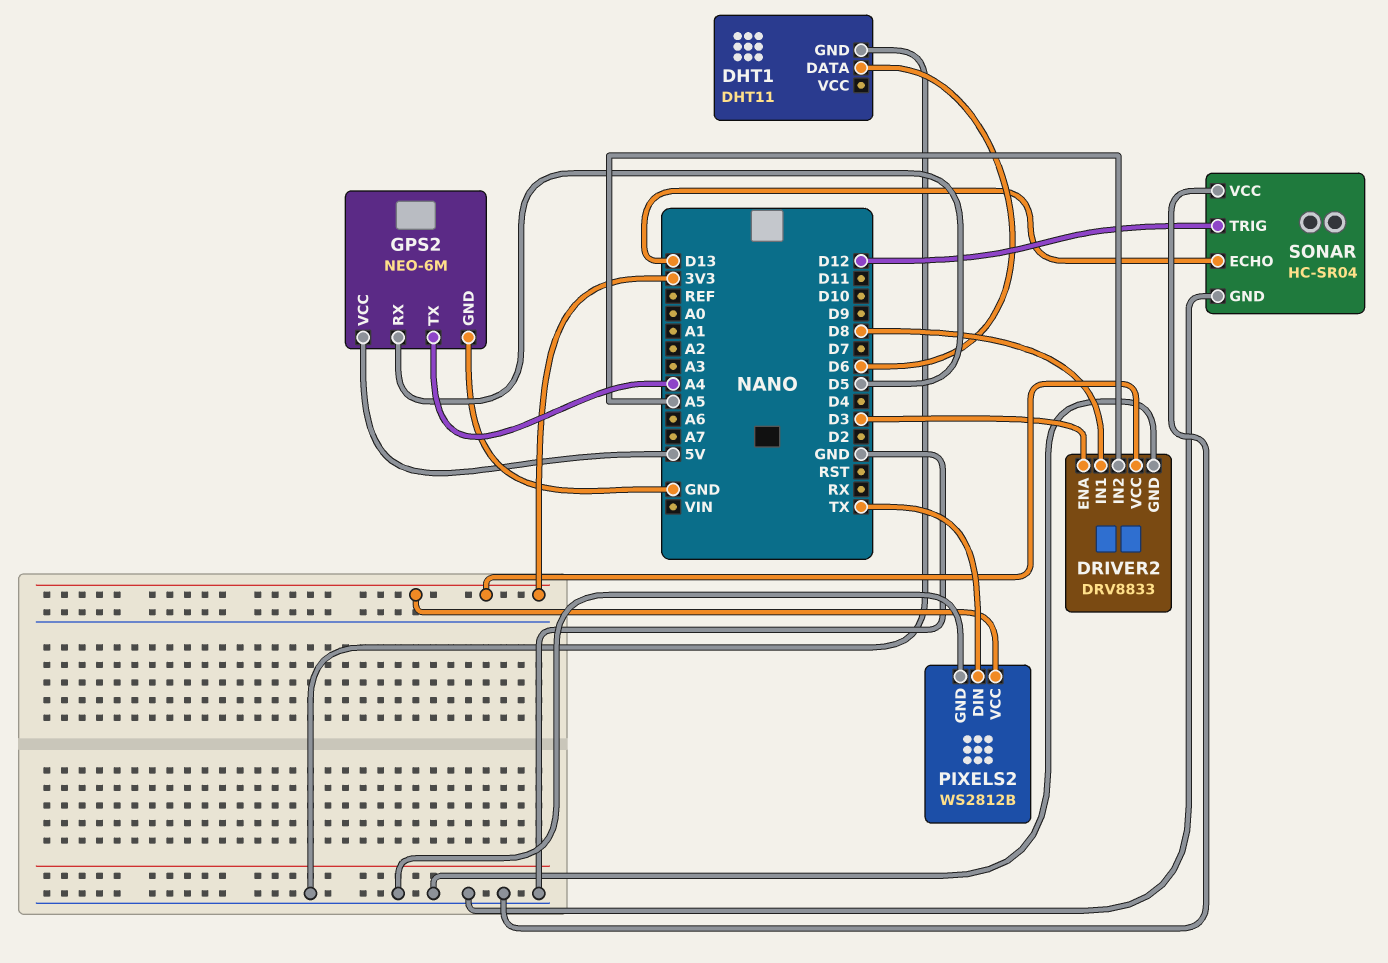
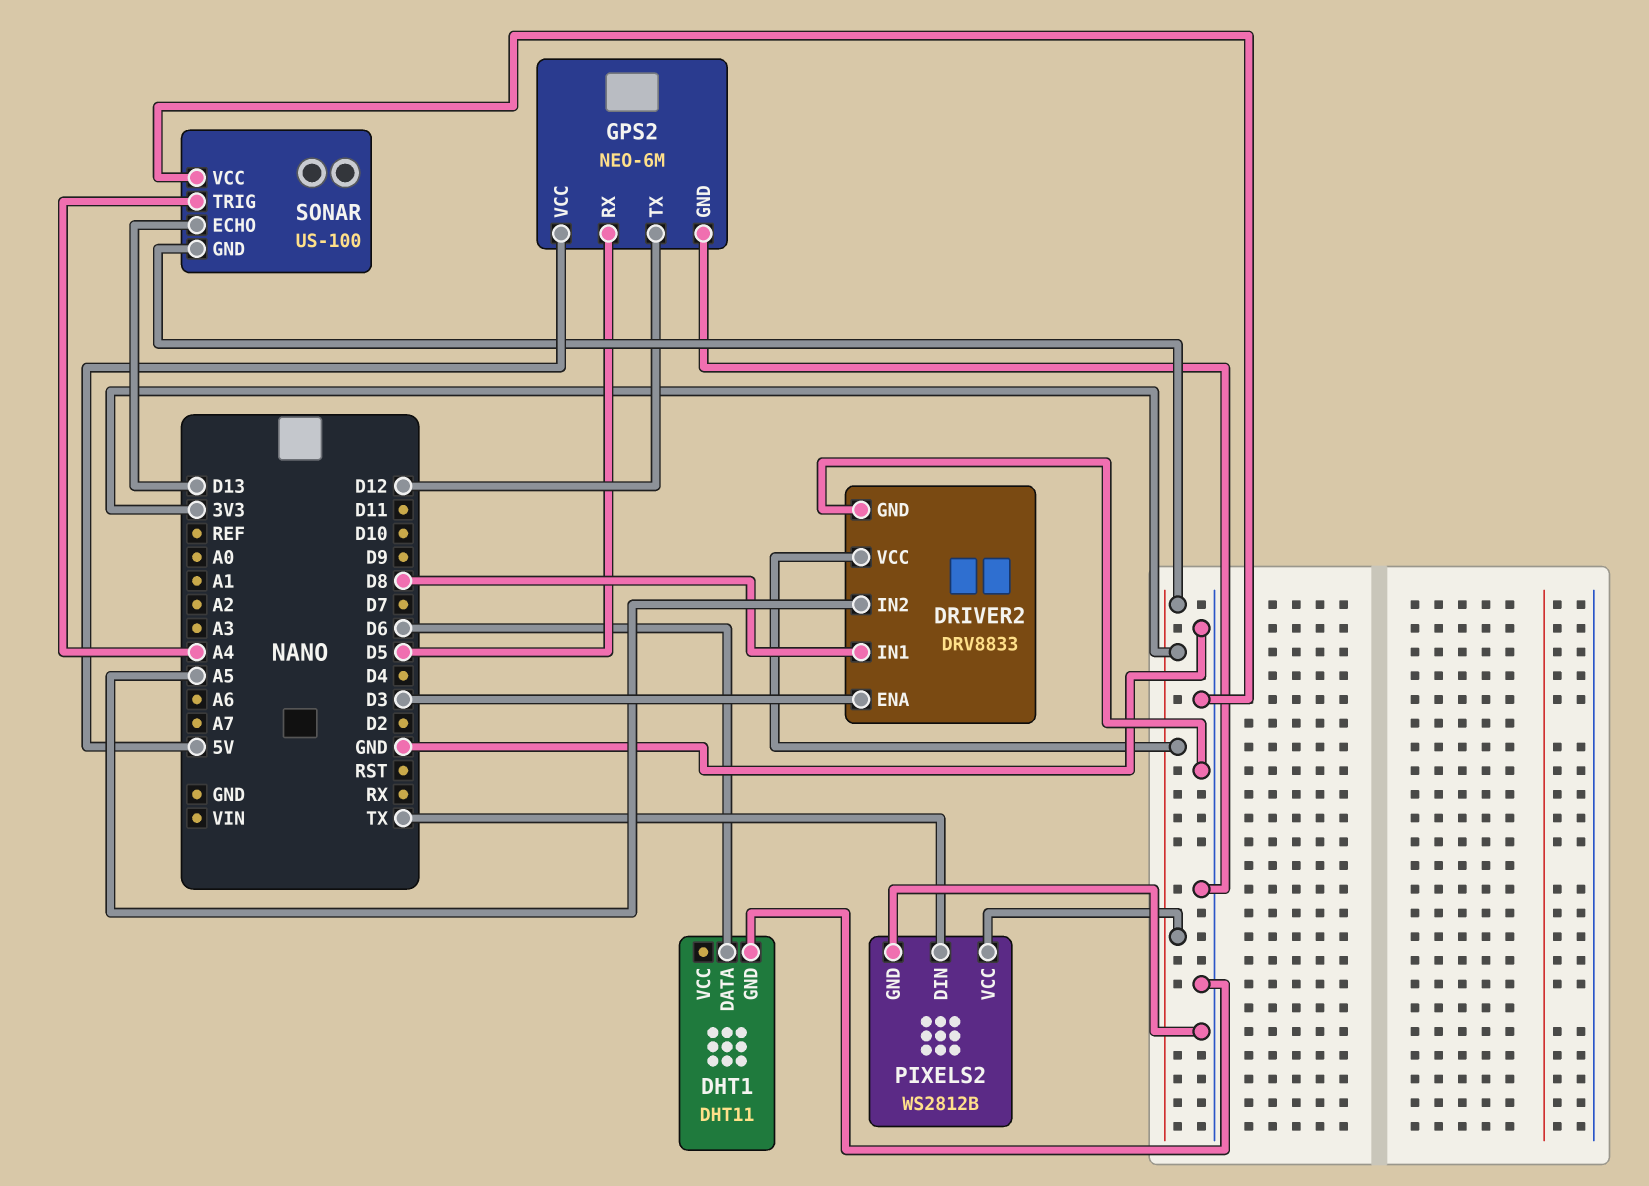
GPS2 pin TX: A4 -> D12
SONAR: HC-SR04 -> US-100
SONAR pin GND: GND -> 3V3
SONAR pin TRIG: D12 -> A4

